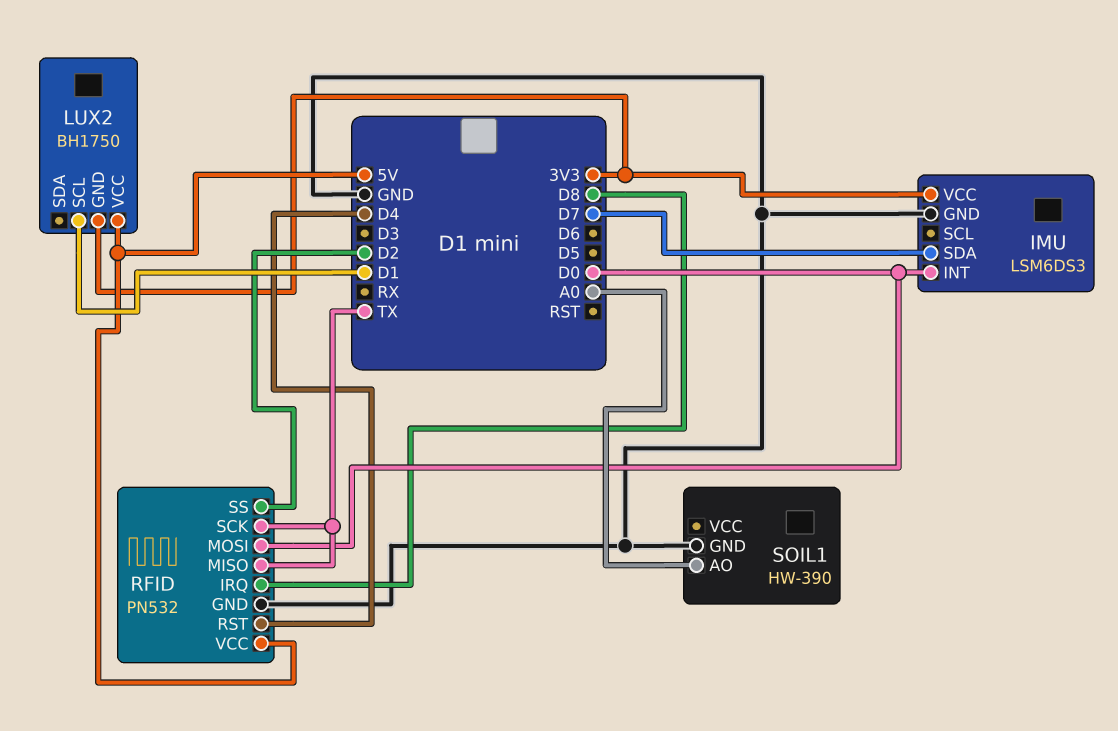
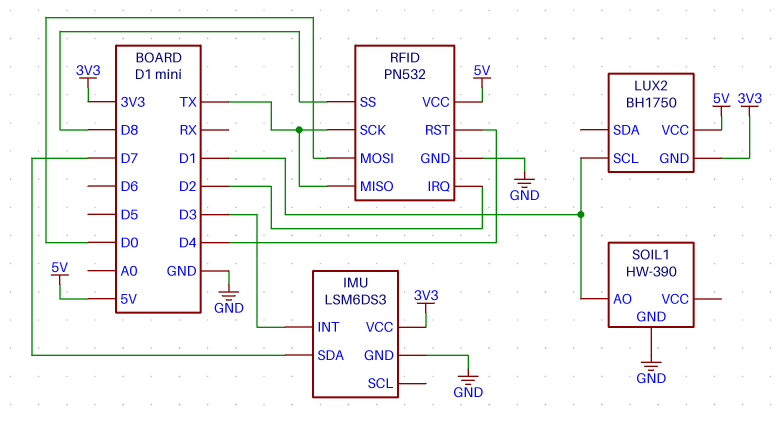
IMU pin INT: D0 -> D3
RFID pin IRQ: D8 -> D2
RFID pin SS: D2 -> D8
SOIL1 pin AO: A0 -> D1

